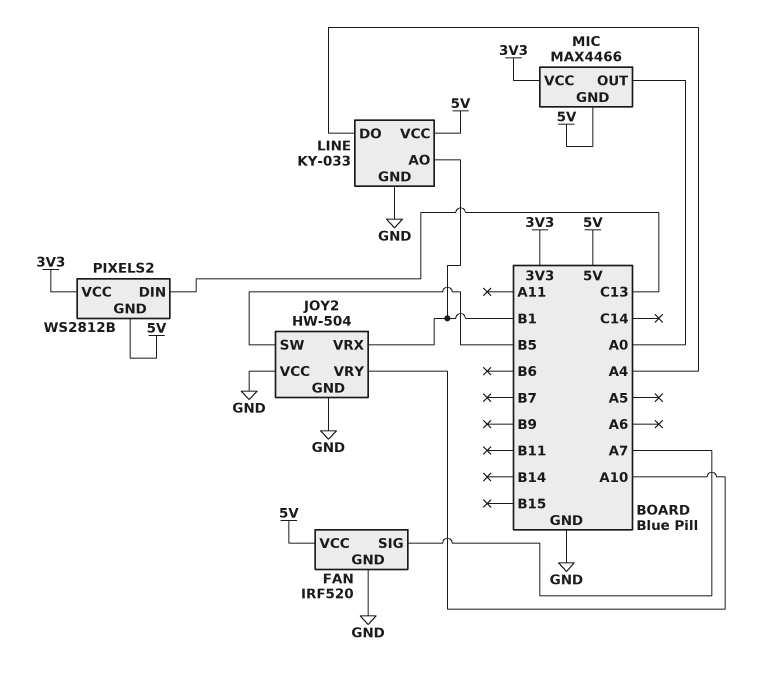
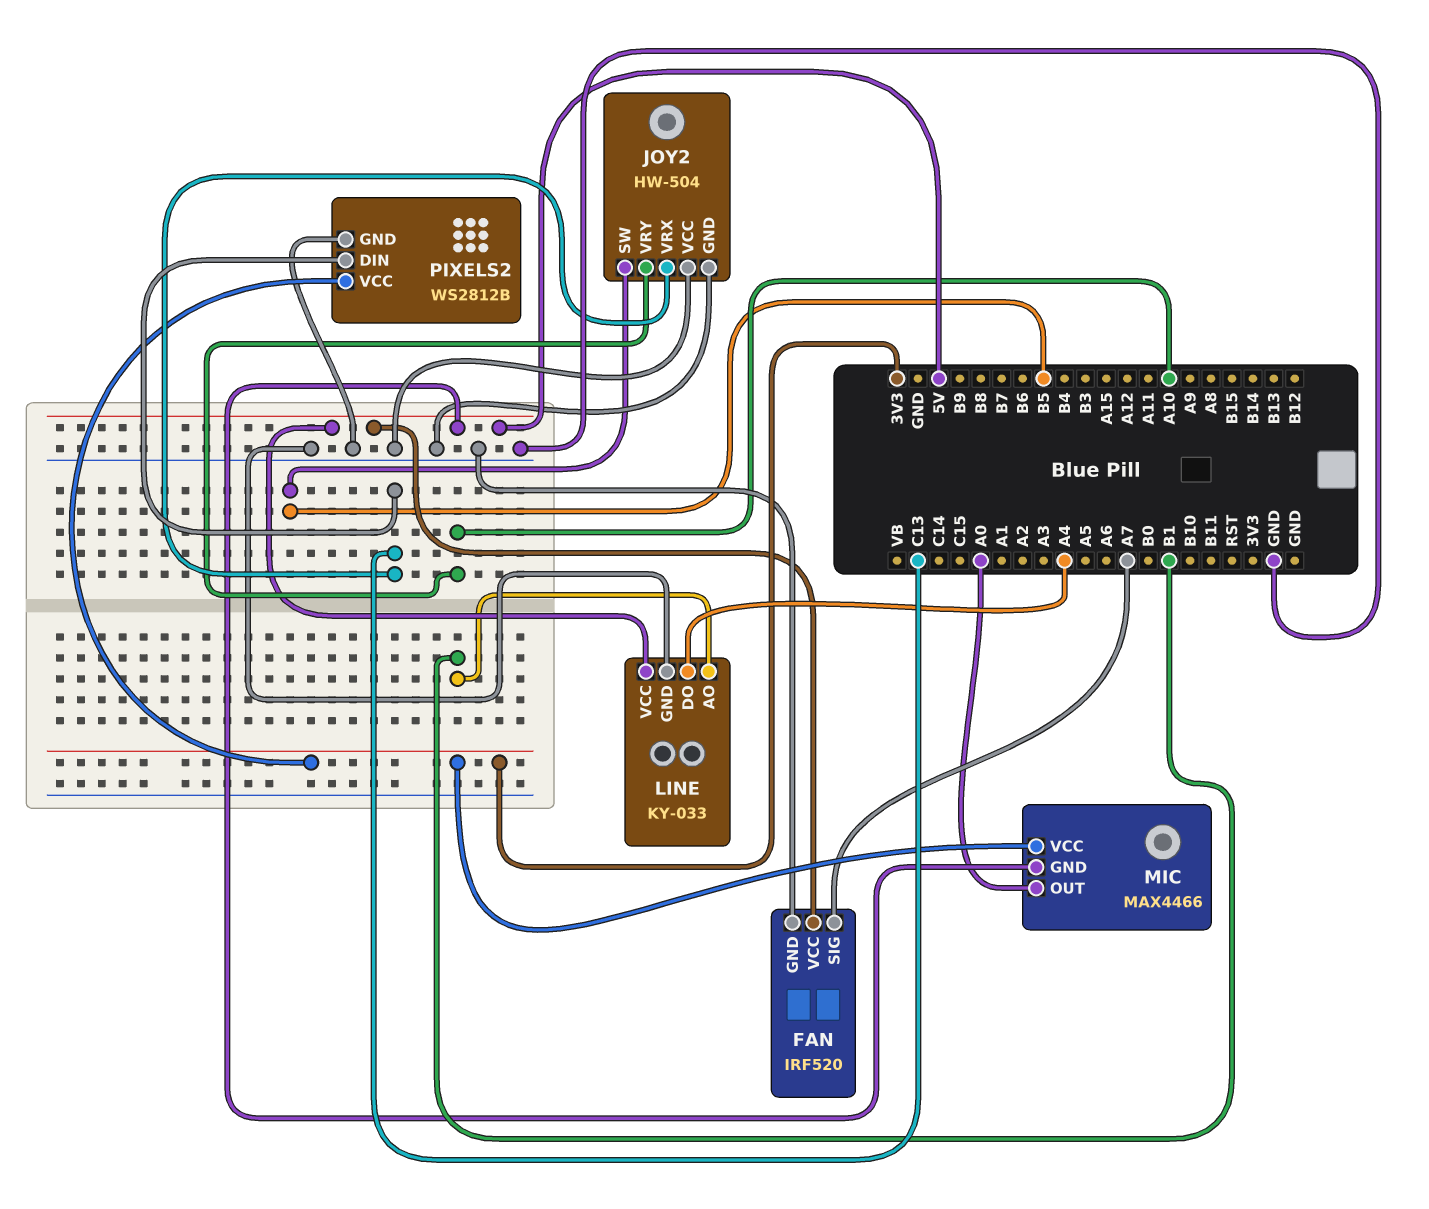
JOY2 pin VRX: B1 -> C13
PIXELS2 pin GND: 5V -> GND

